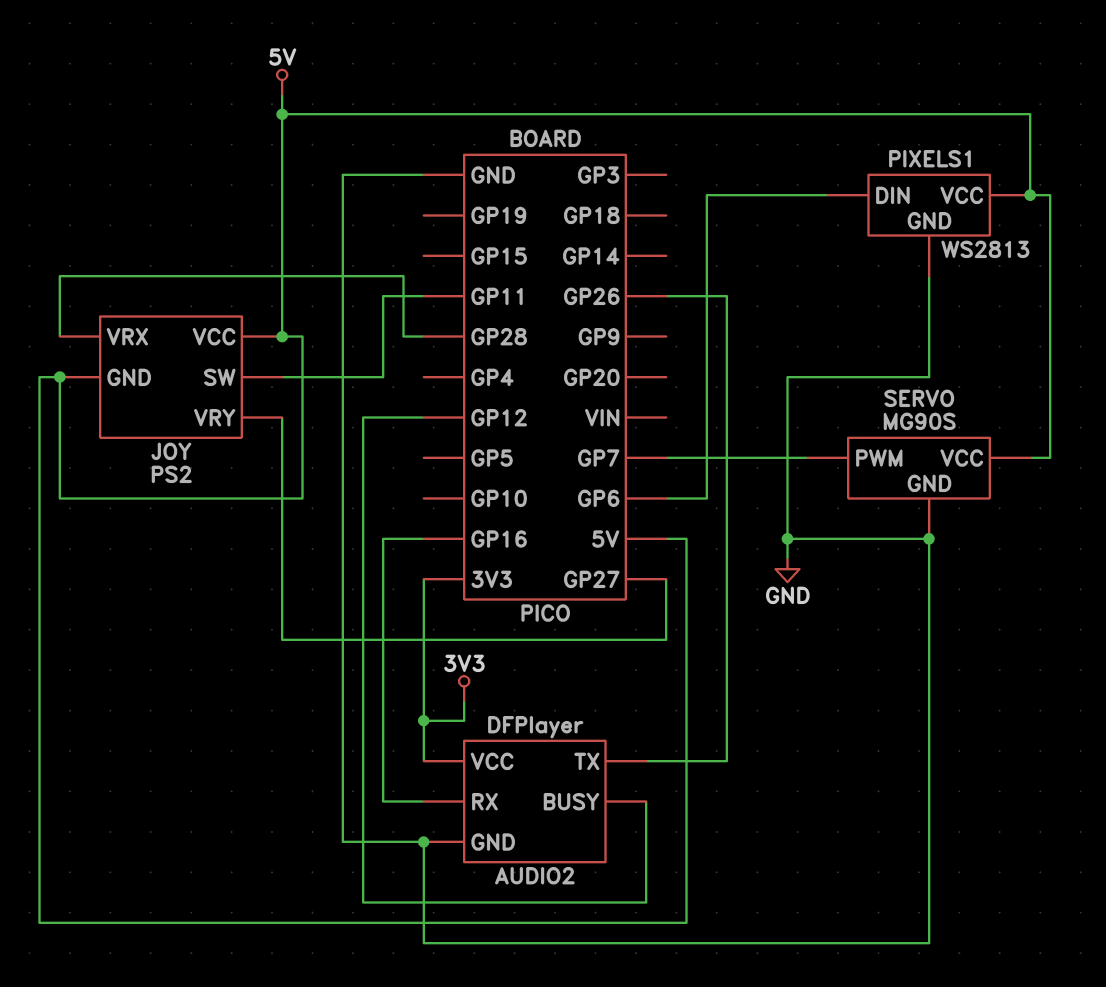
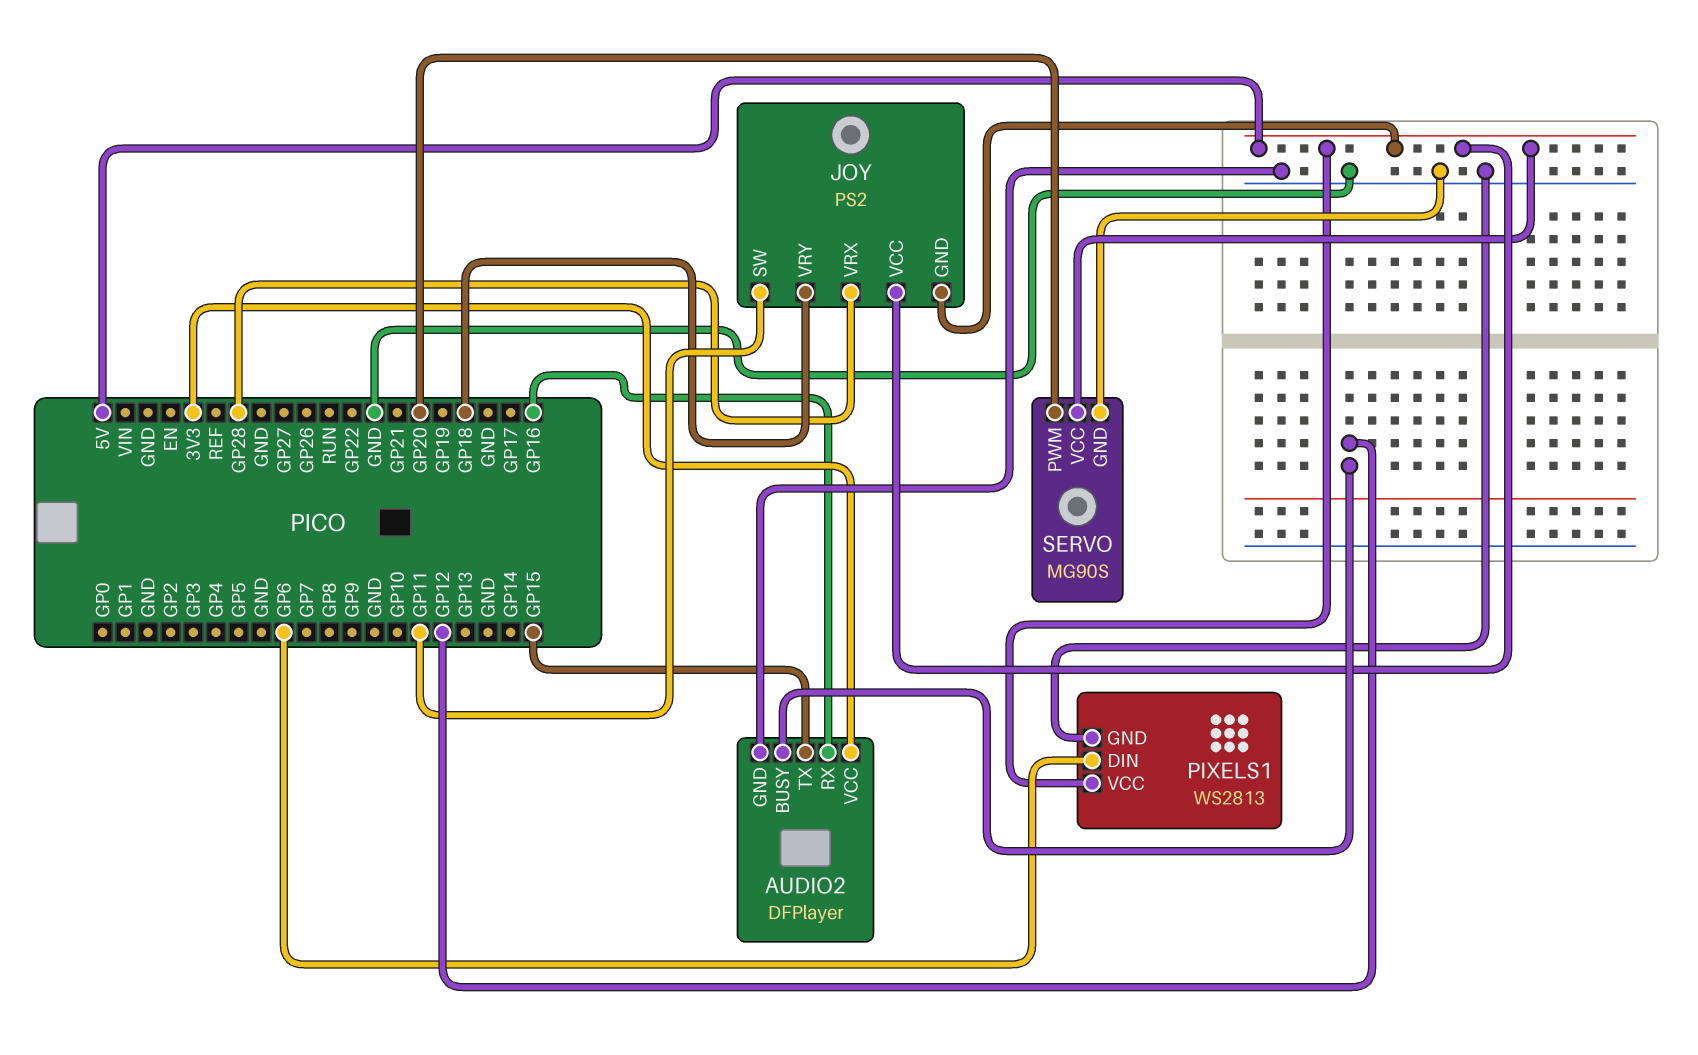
AUDIO2 pin TX: GP26 -> GP15
JOY pin VRY: GP27 -> GP18
SERVO pin PWM: GP7 -> GP20

